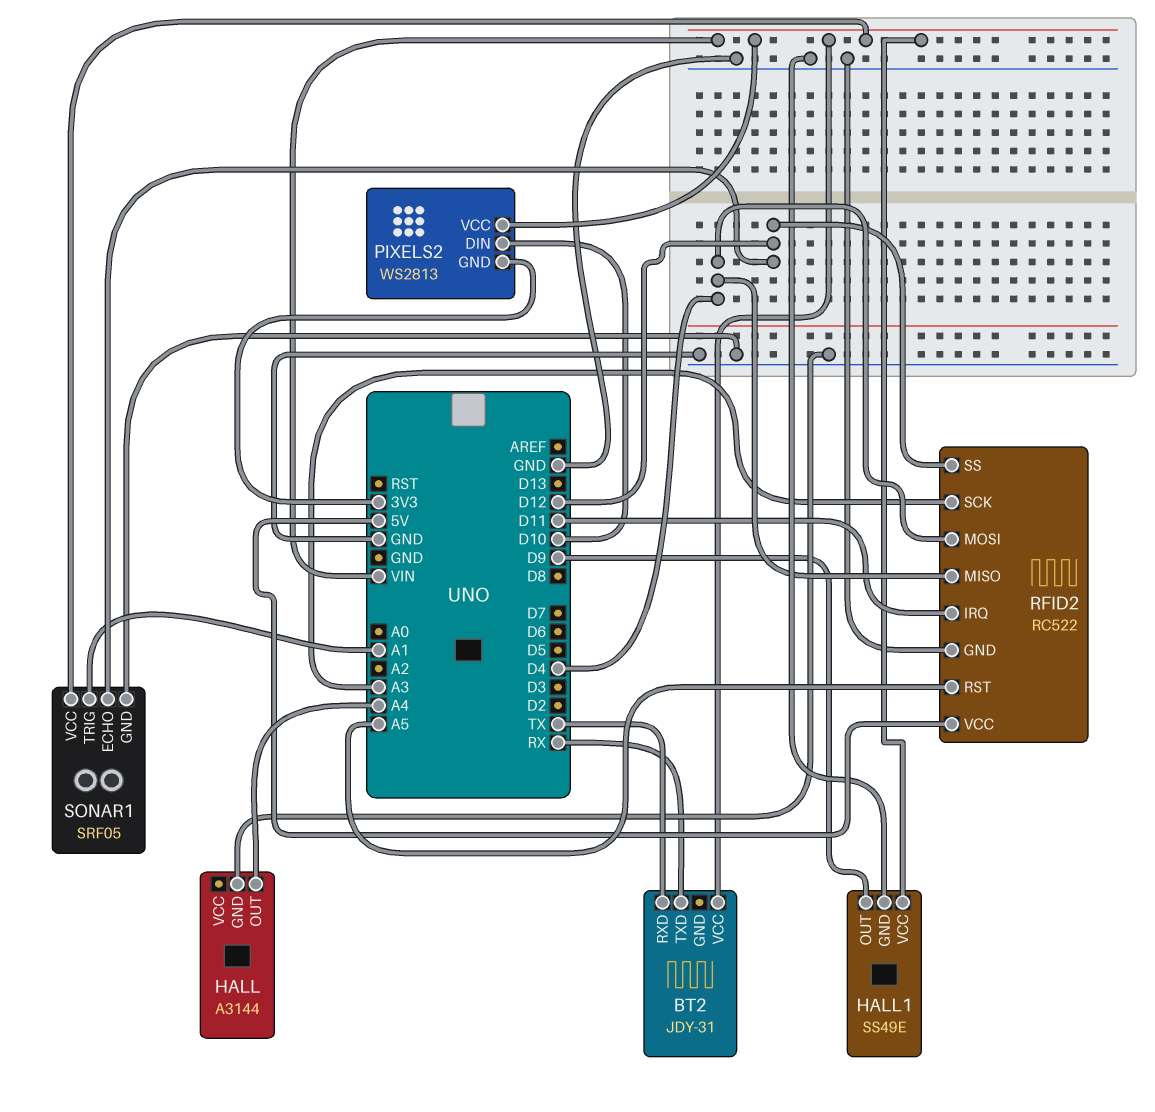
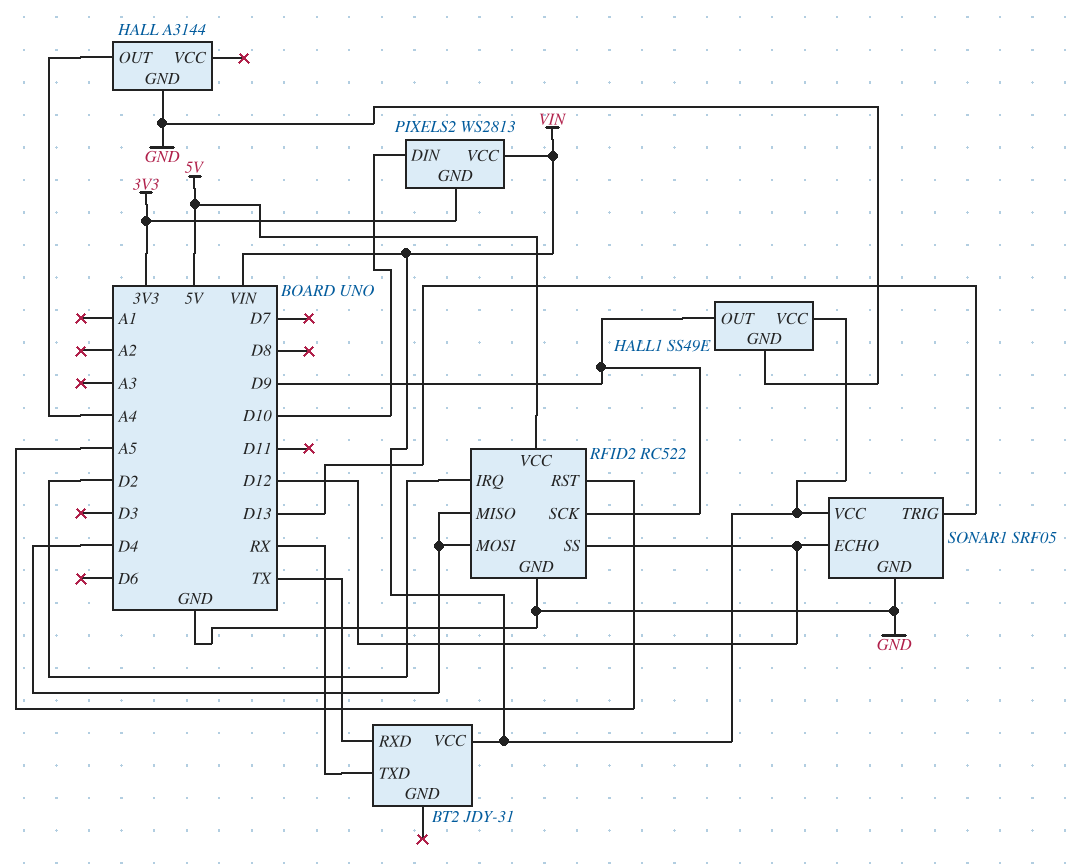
RFID2 pin IRQ: D11 -> D2
RFID2 pin SCK: A3 -> D9
SONAR1 pin TRIG: A1 -> D13

